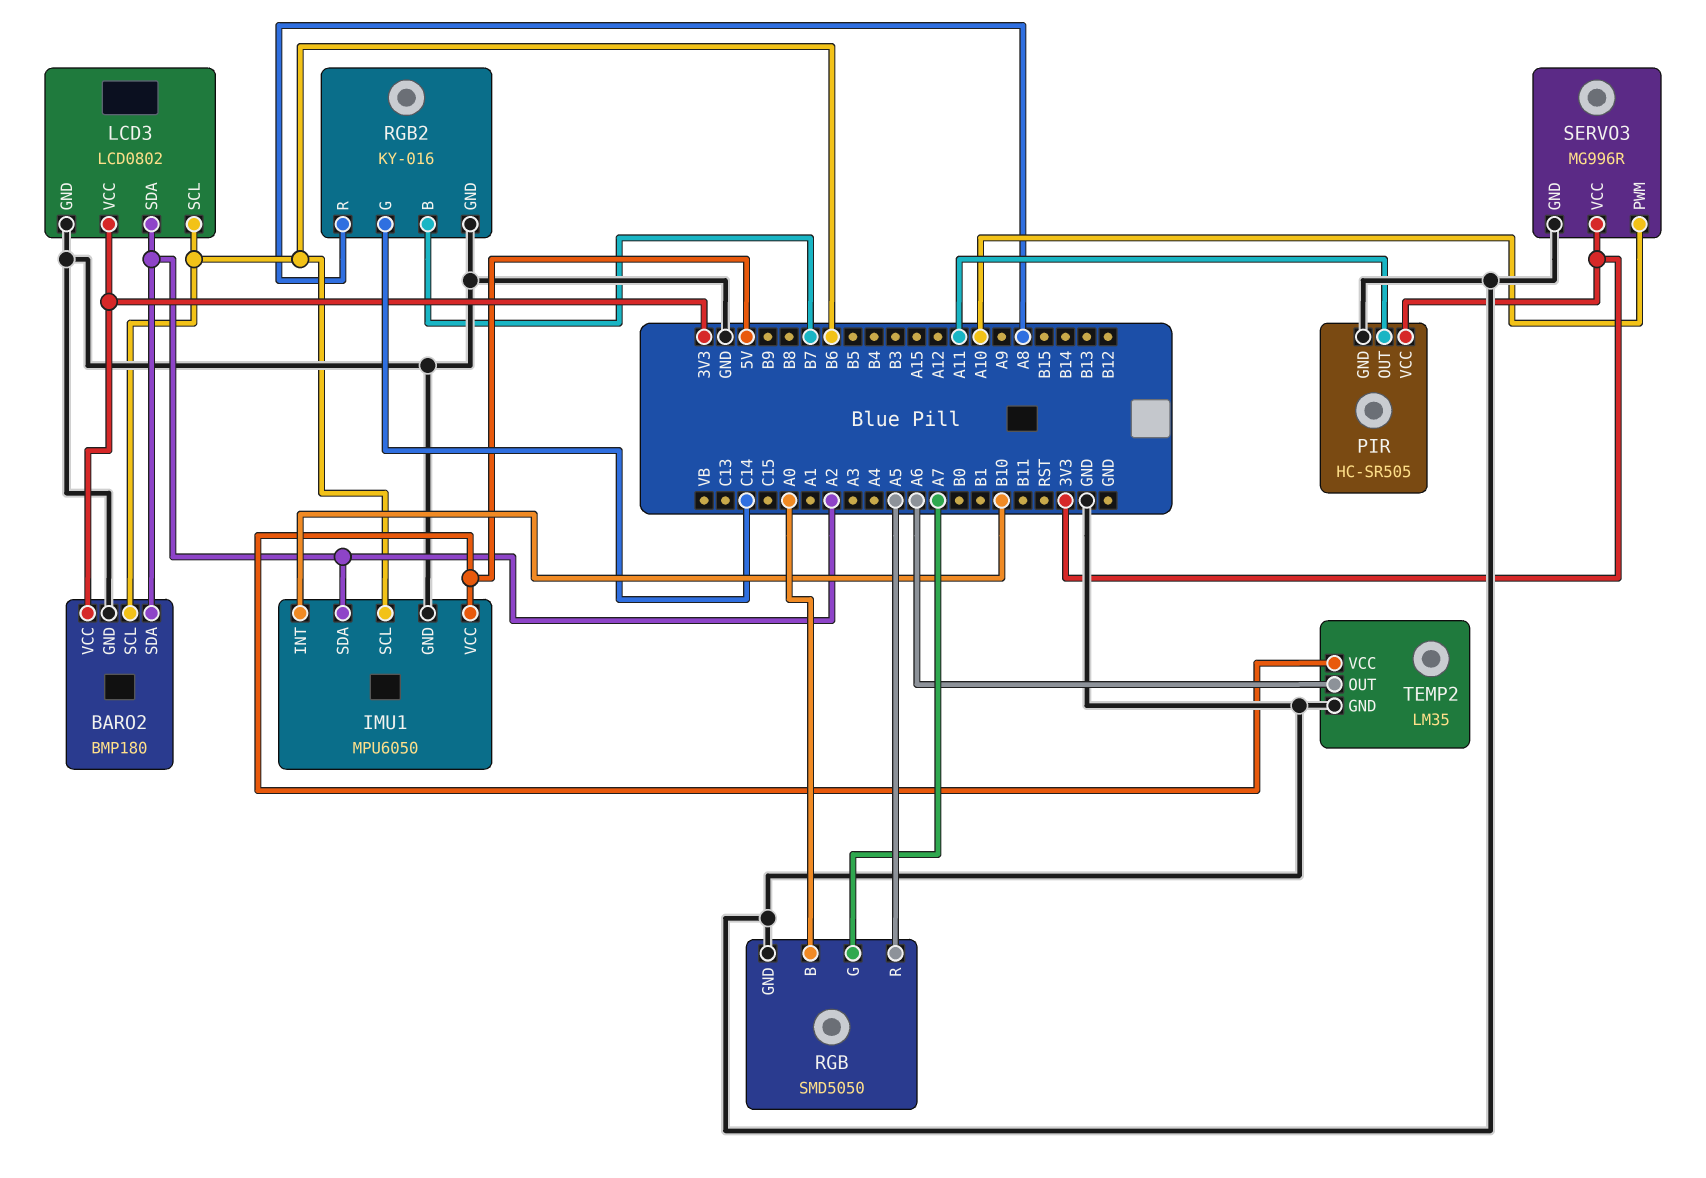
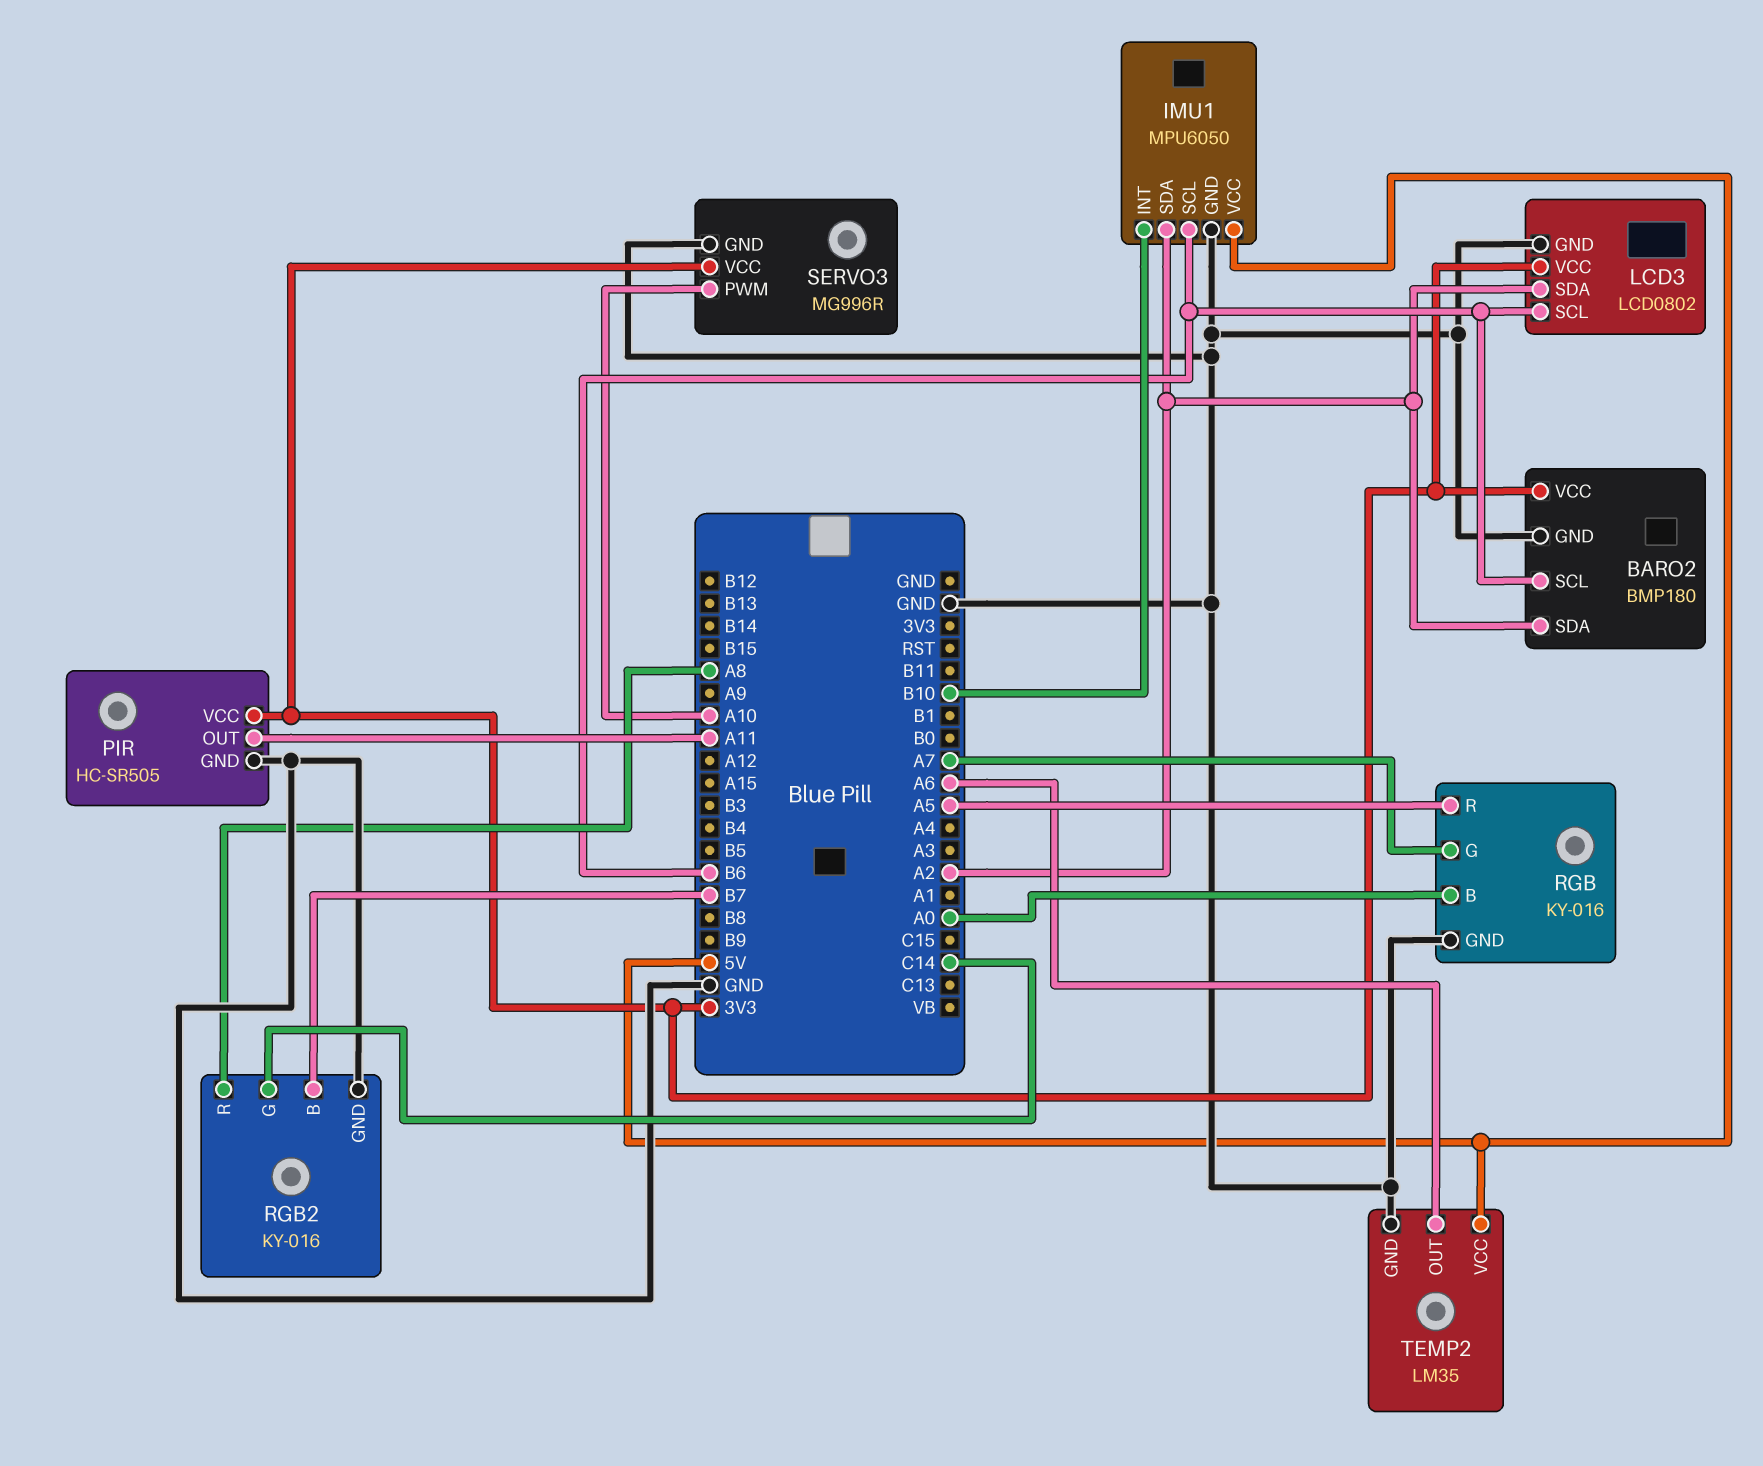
RGB: SMD5050 -> KY-016

